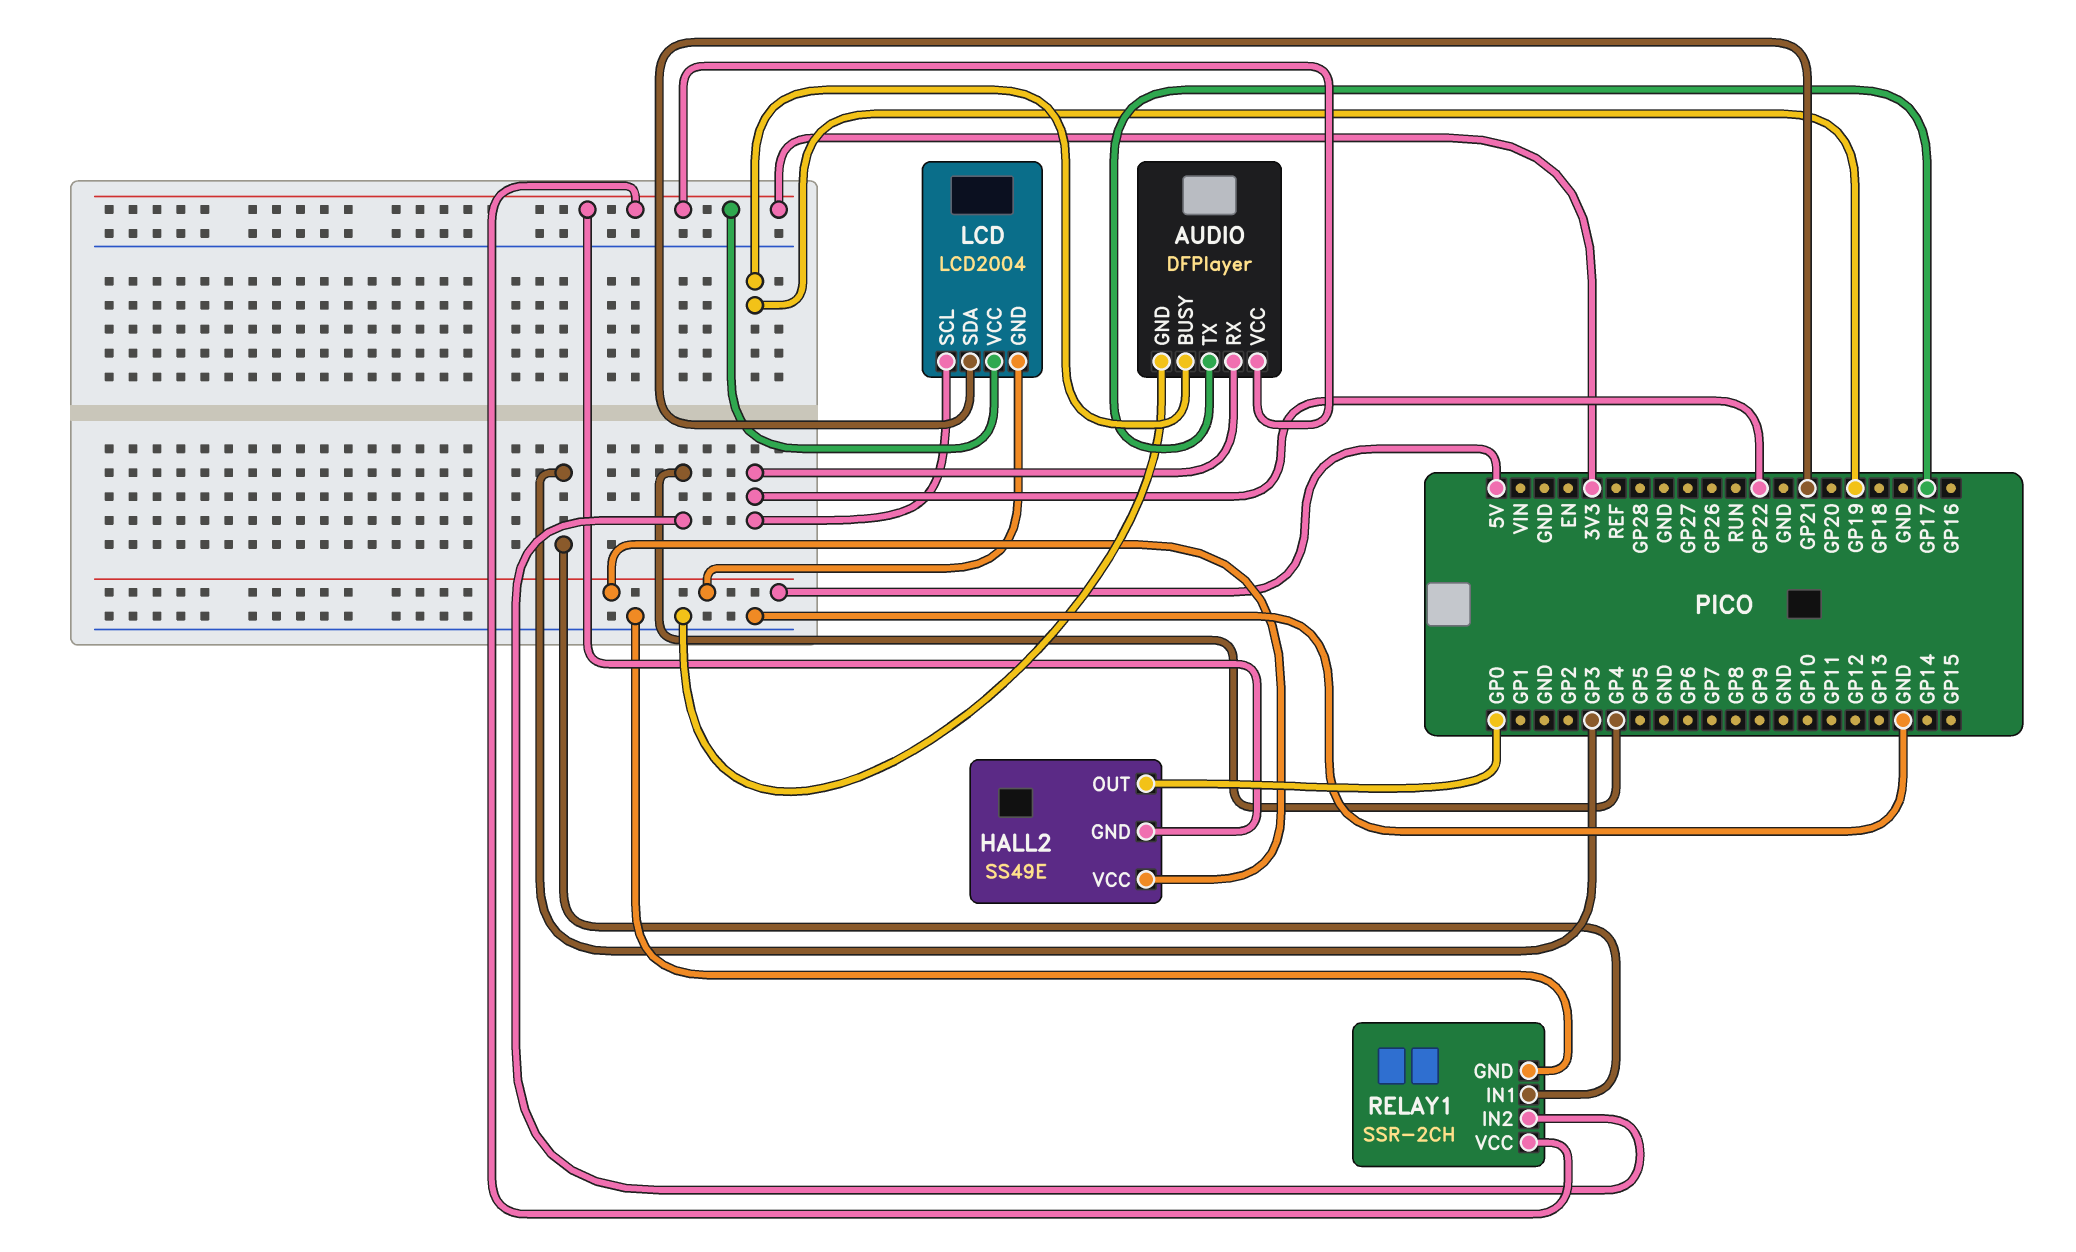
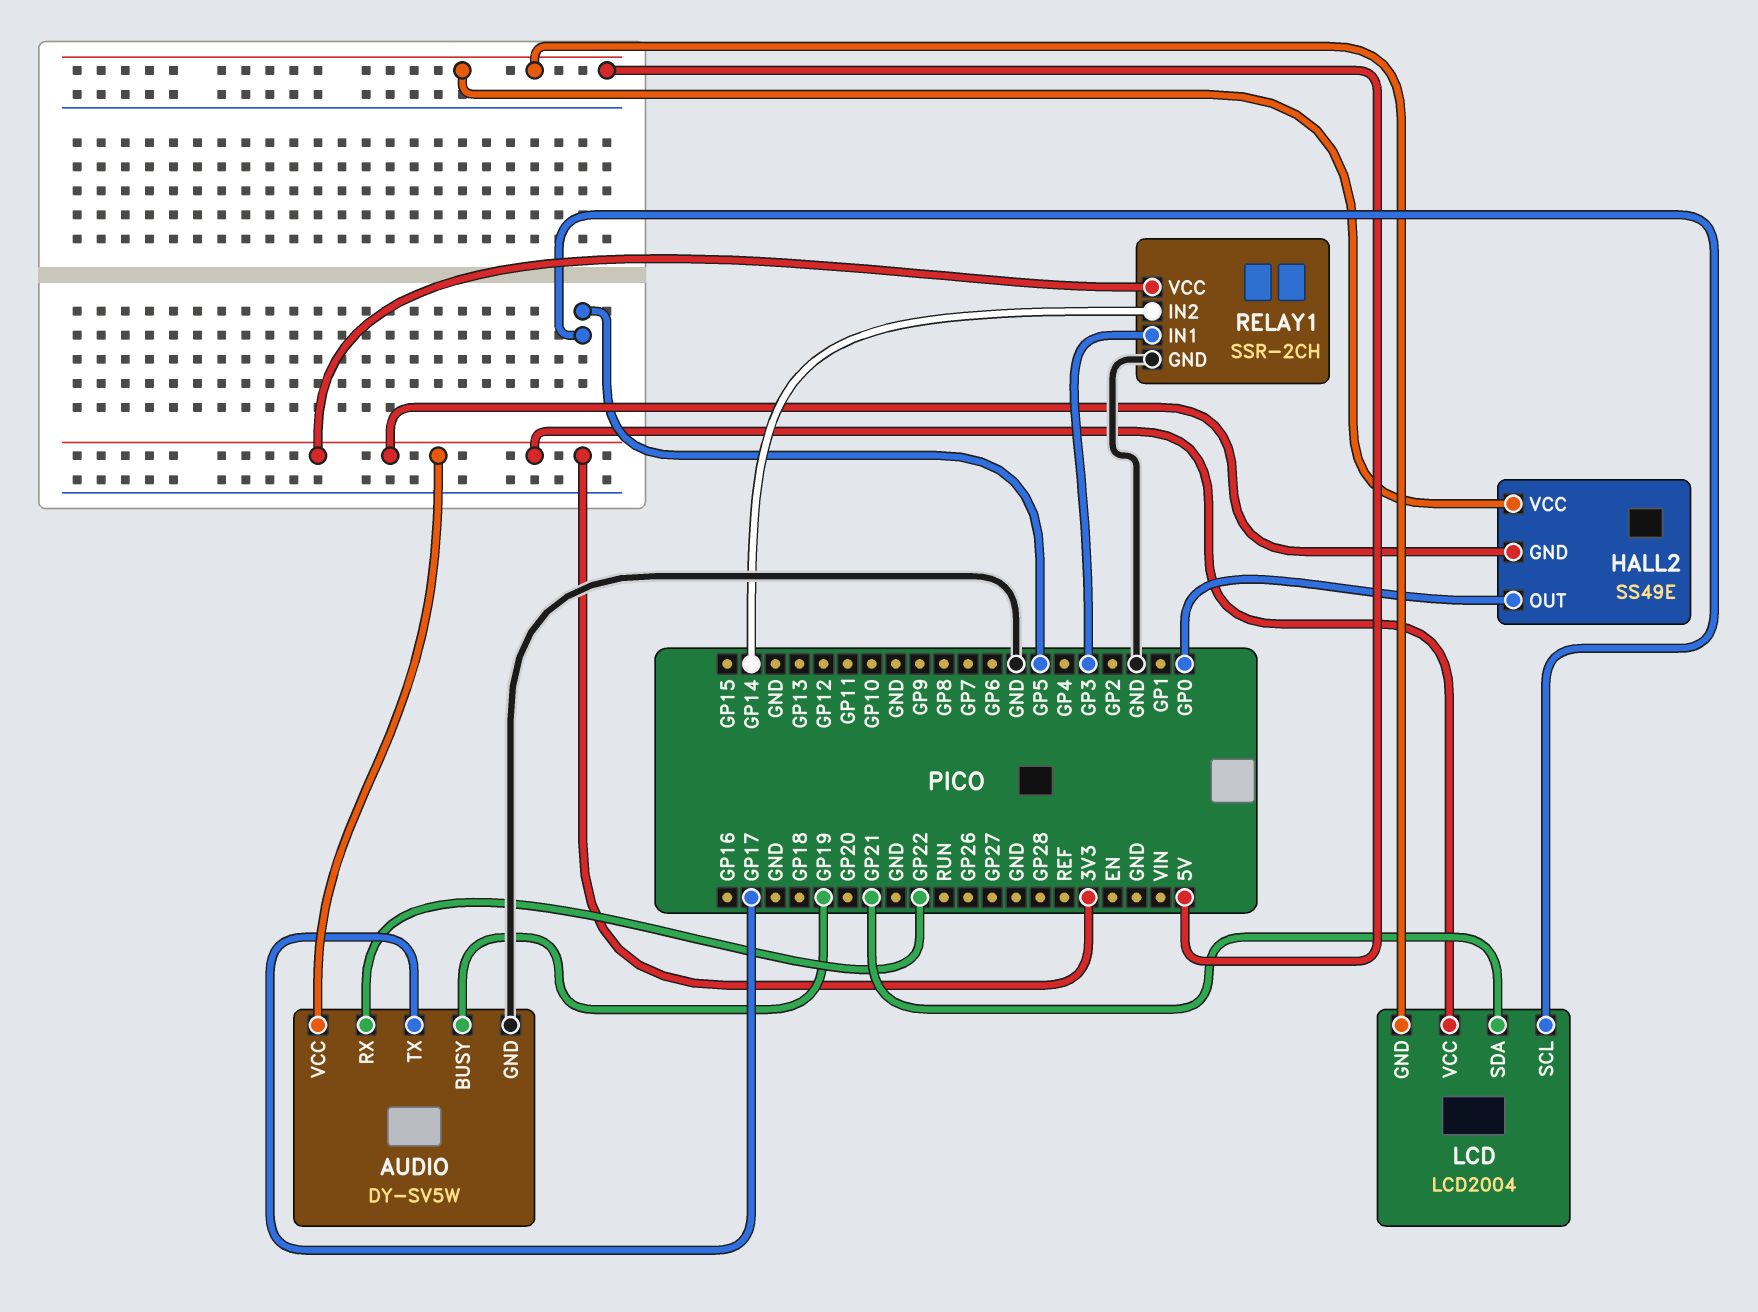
AUDIO: DFPlayer -> DY-SV5W
LCD pin SCL: GP22 -> GP5
RELAY1 pin IN2: GP4 -> GP14

